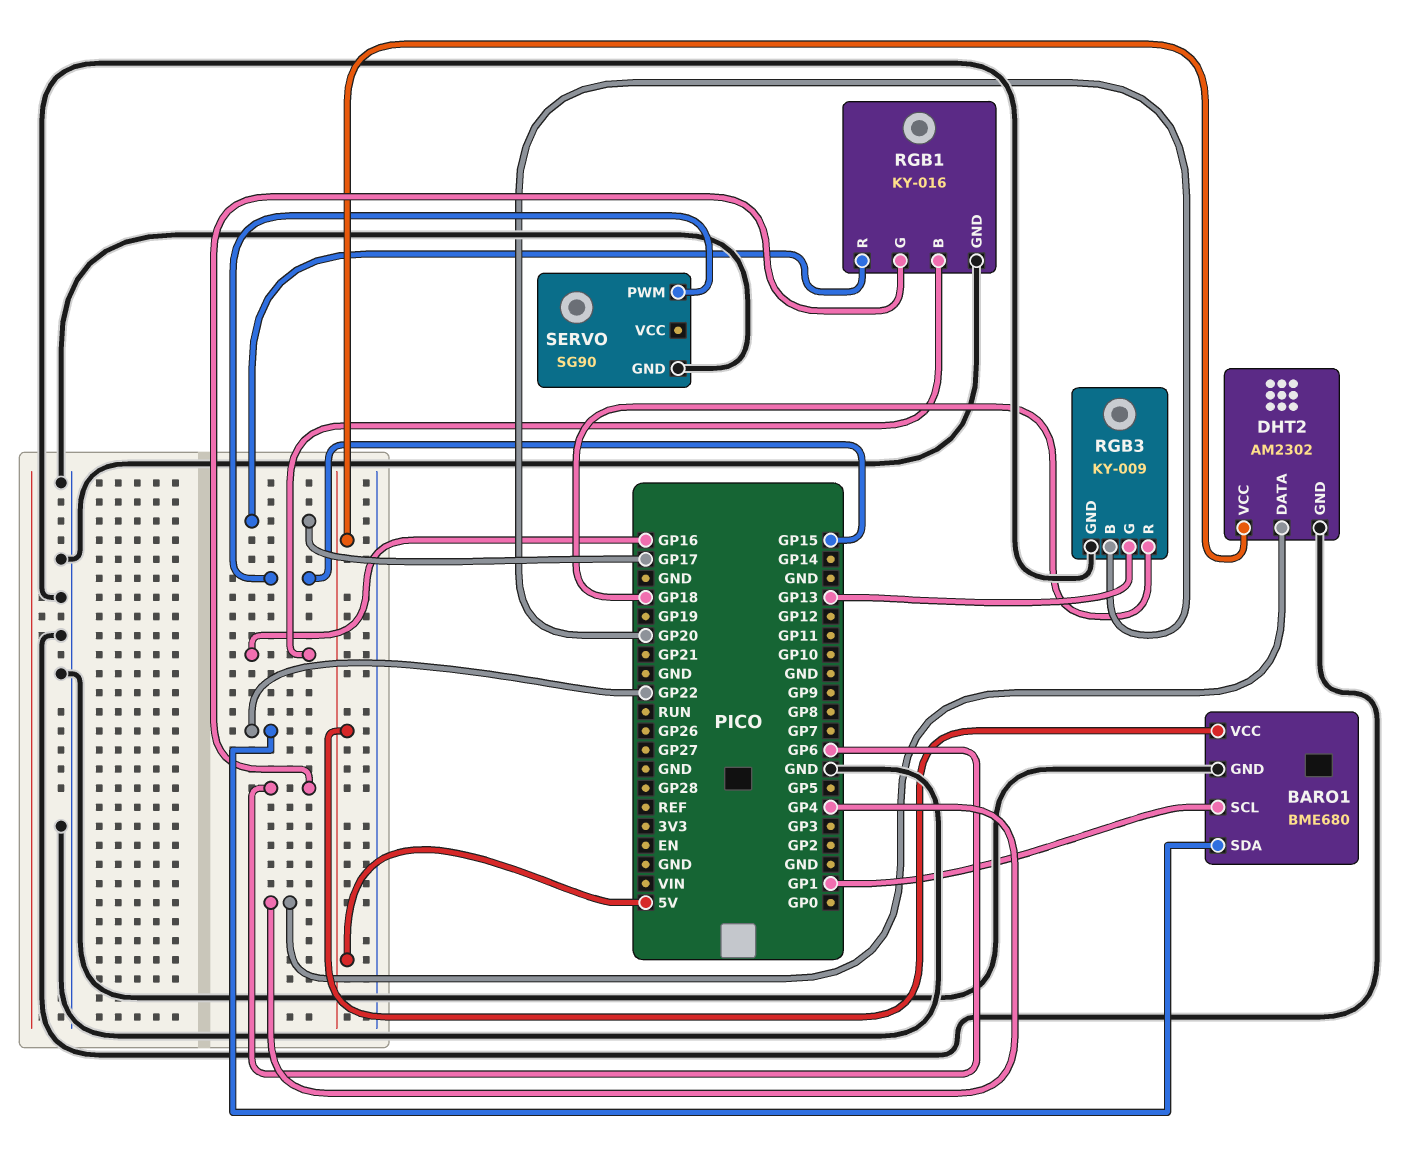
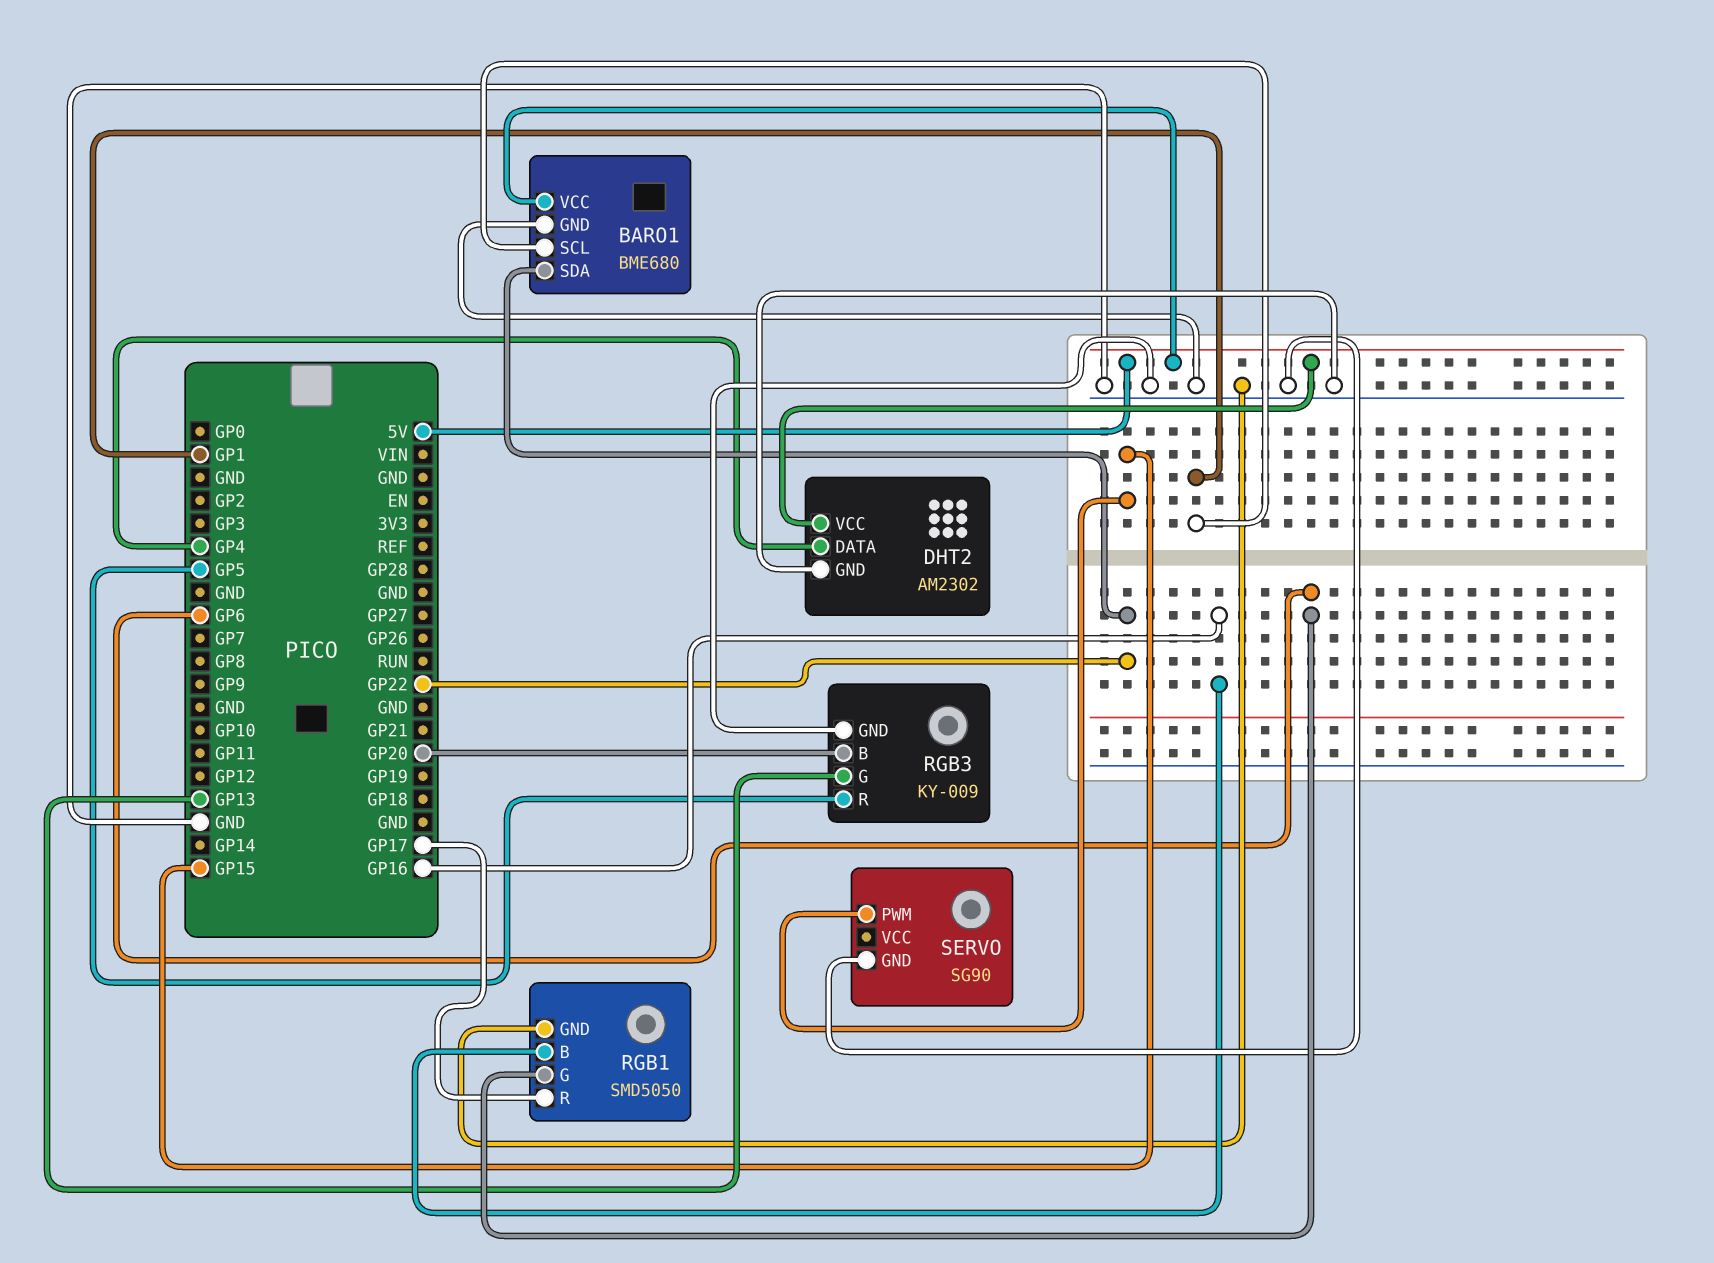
RGB1: KY-016 -> SMD5050
RGB3 pin R: GP18 -> GP5

